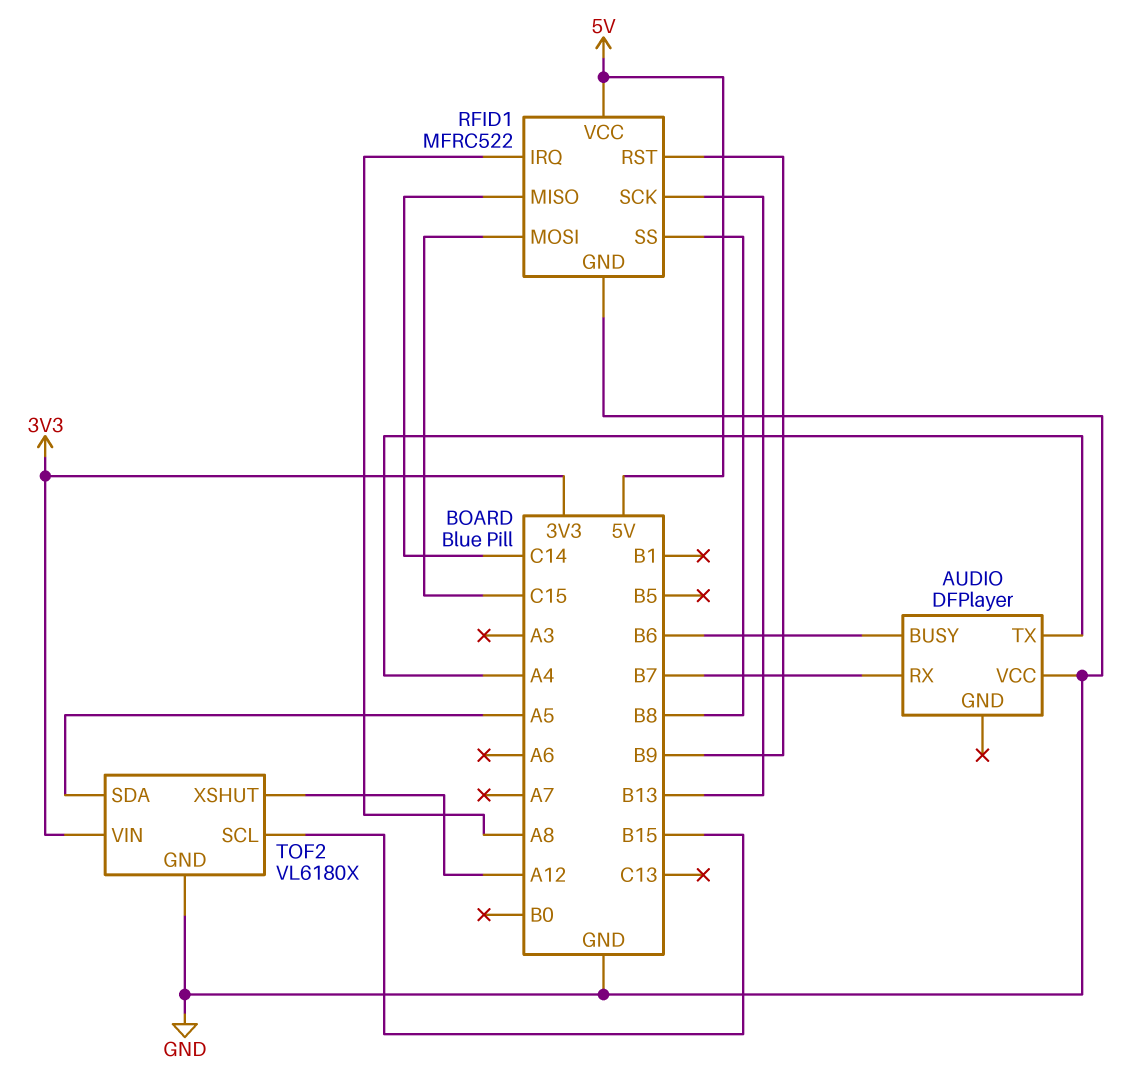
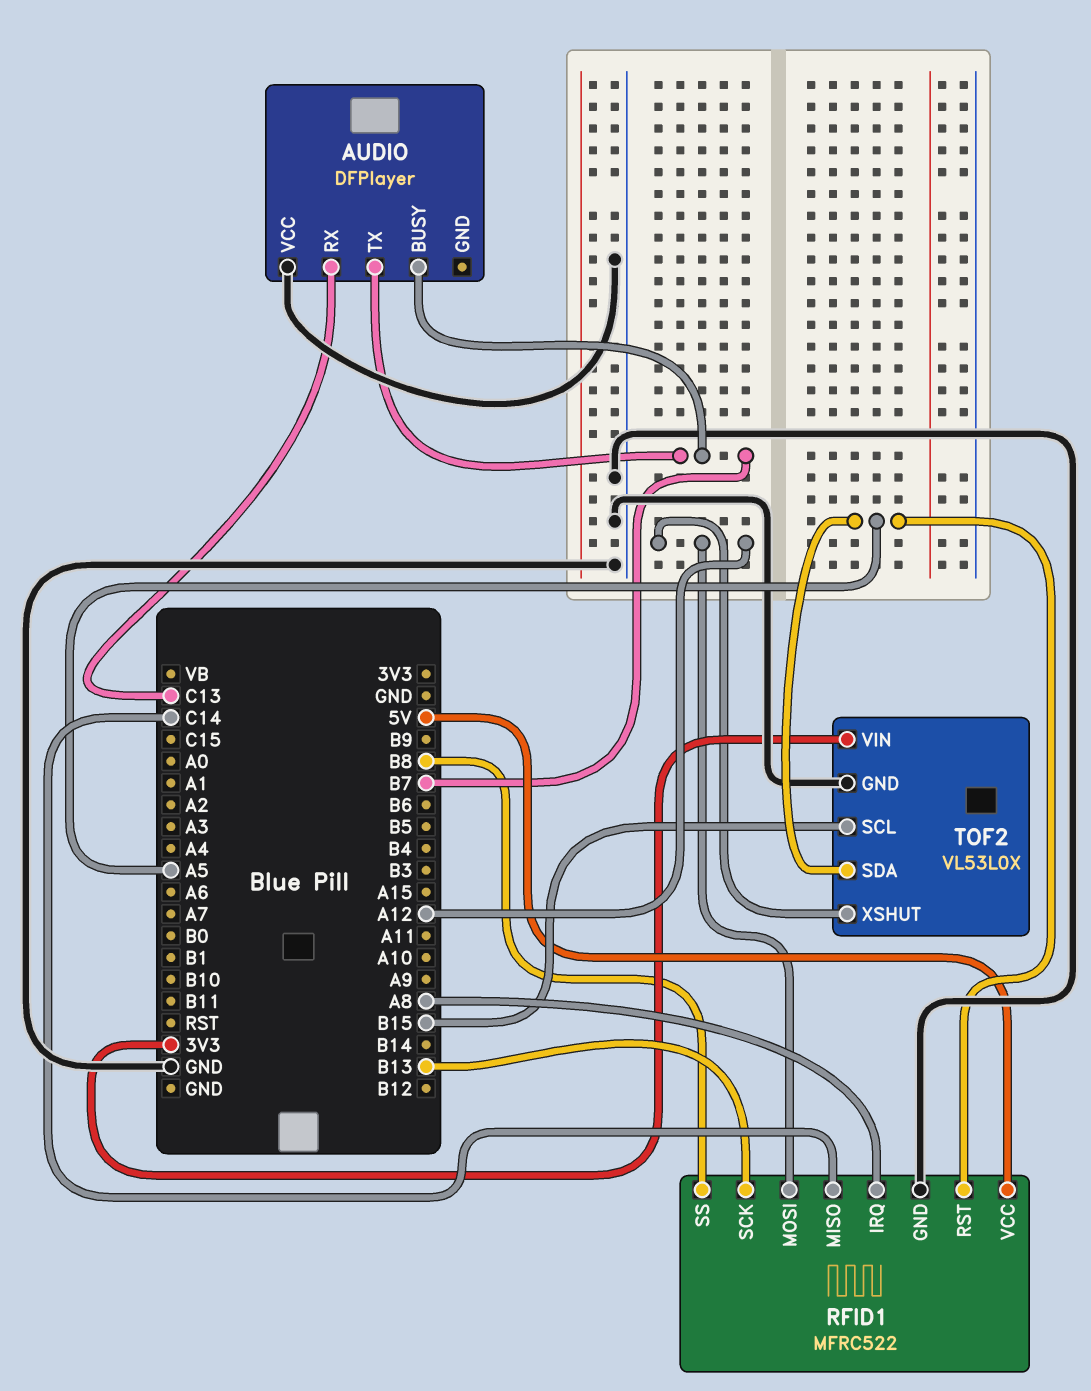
AUDIO pin BUSY: B6 -> B7
AUDIO pin RX: B7 -> C13
AUDIO pin TX: A4 -> B7
RFID1 pin MOSI: C15 -> A12
RFID1 pin RST: B9 -> A5
TOF2: VL6180X -> VL53L0X

